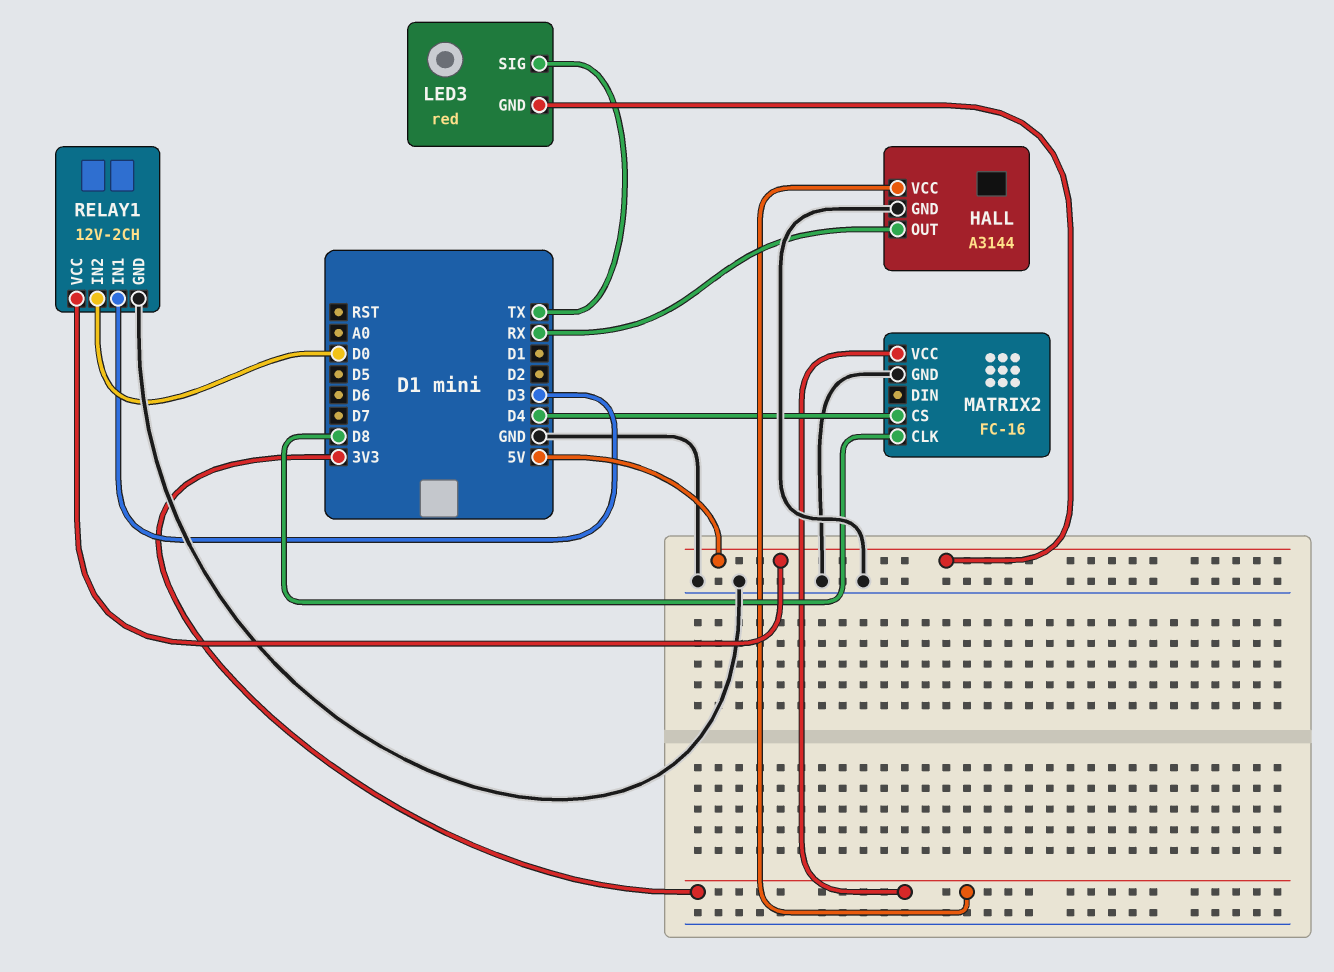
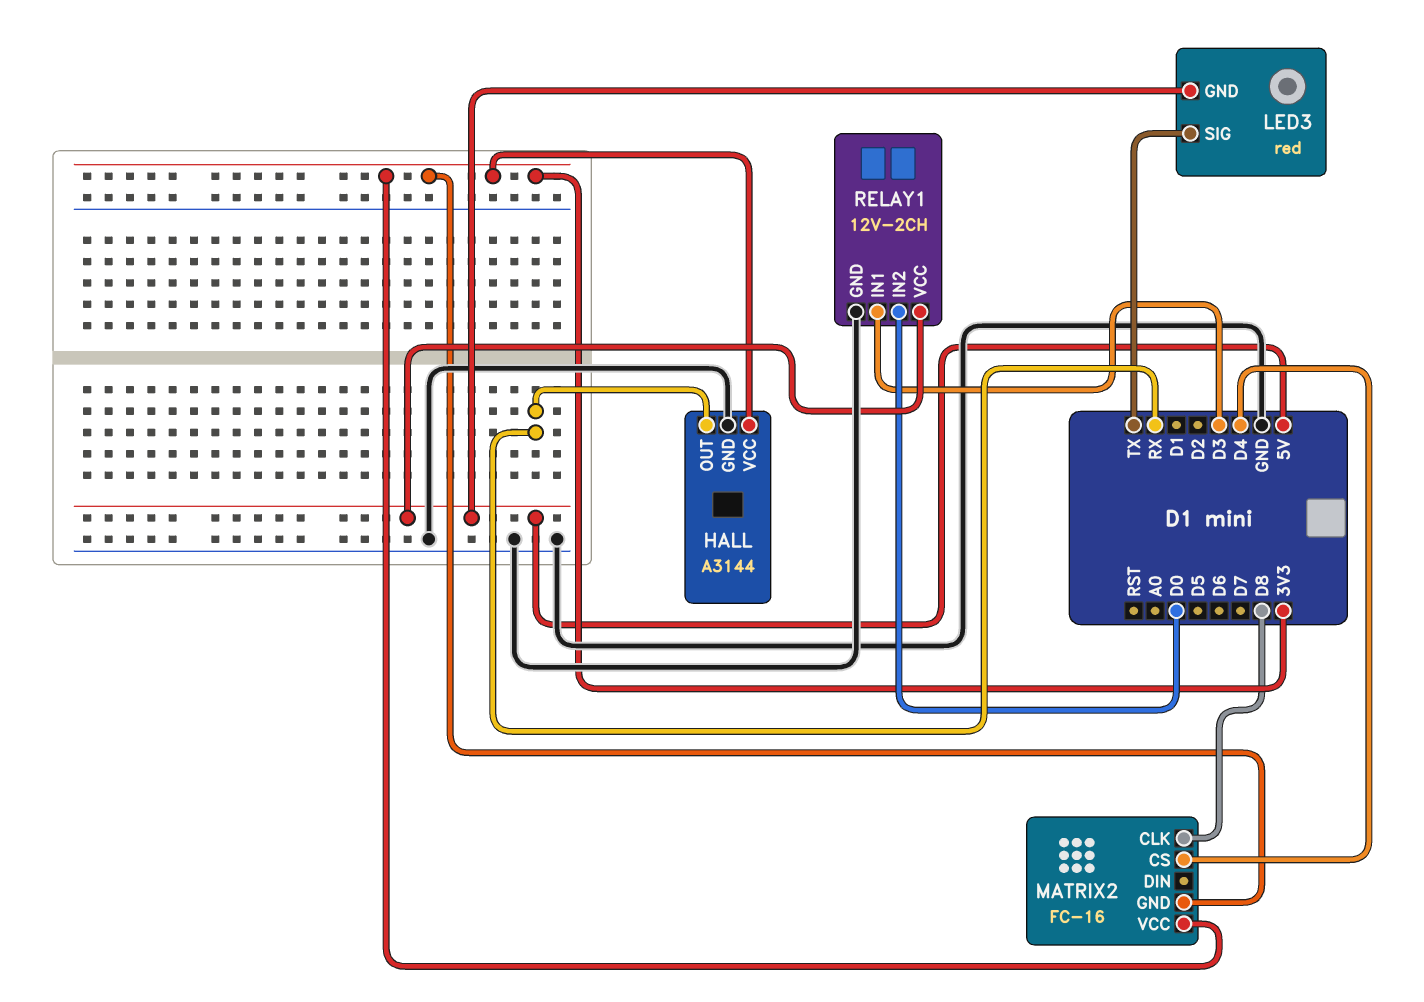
MATRIX2 pin GND: GND -> 3V3

